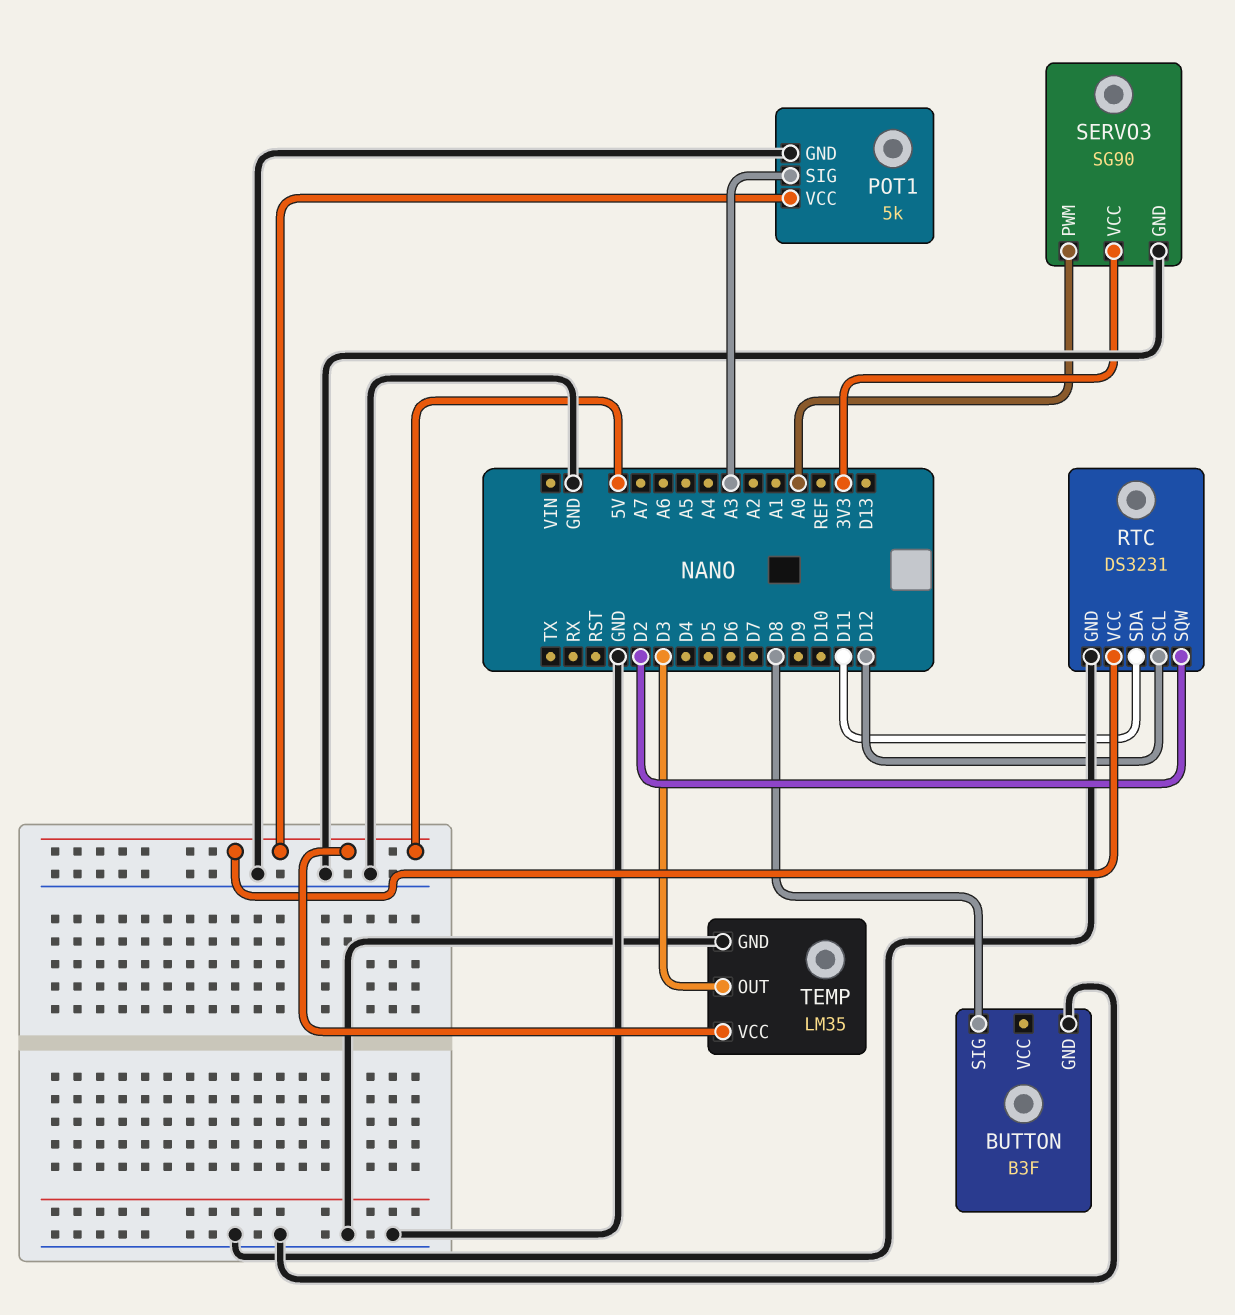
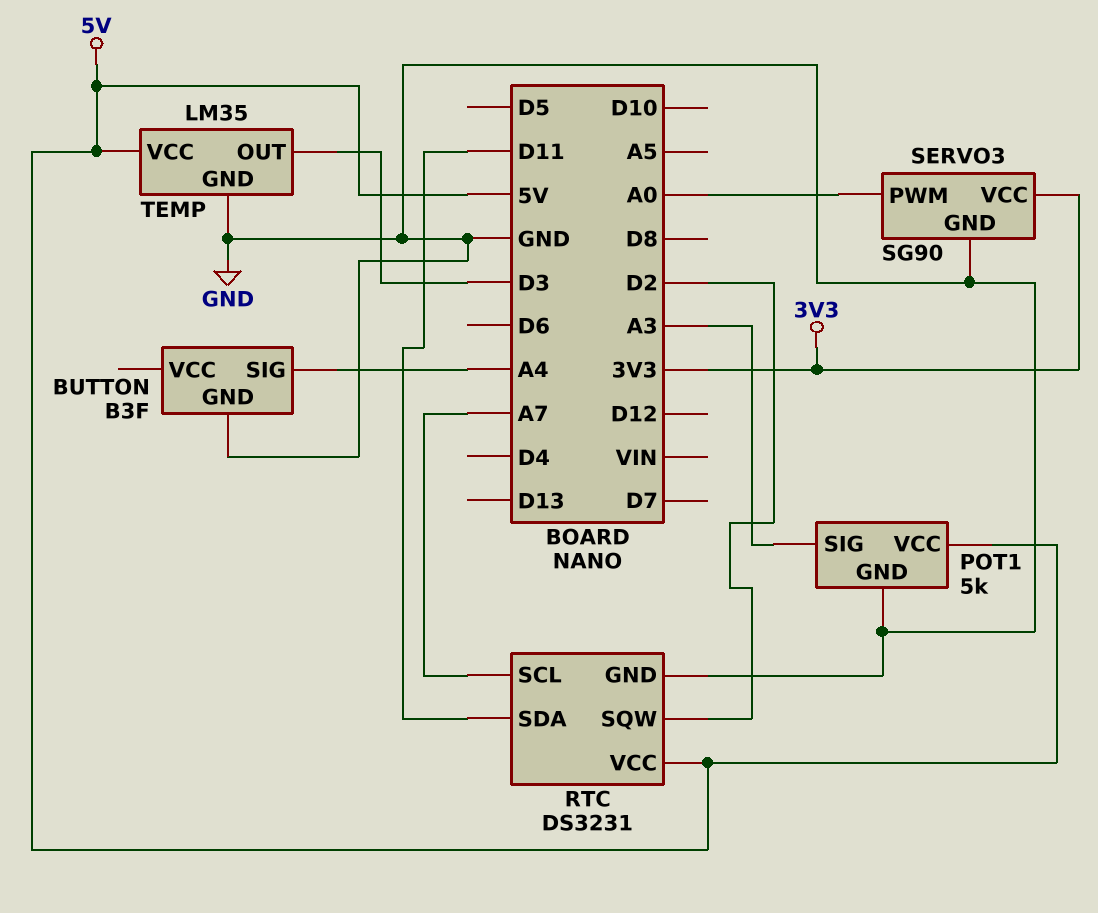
BUTTON pin SIG: D8 -> A4
RTC pin SCL: D12 -> A7

